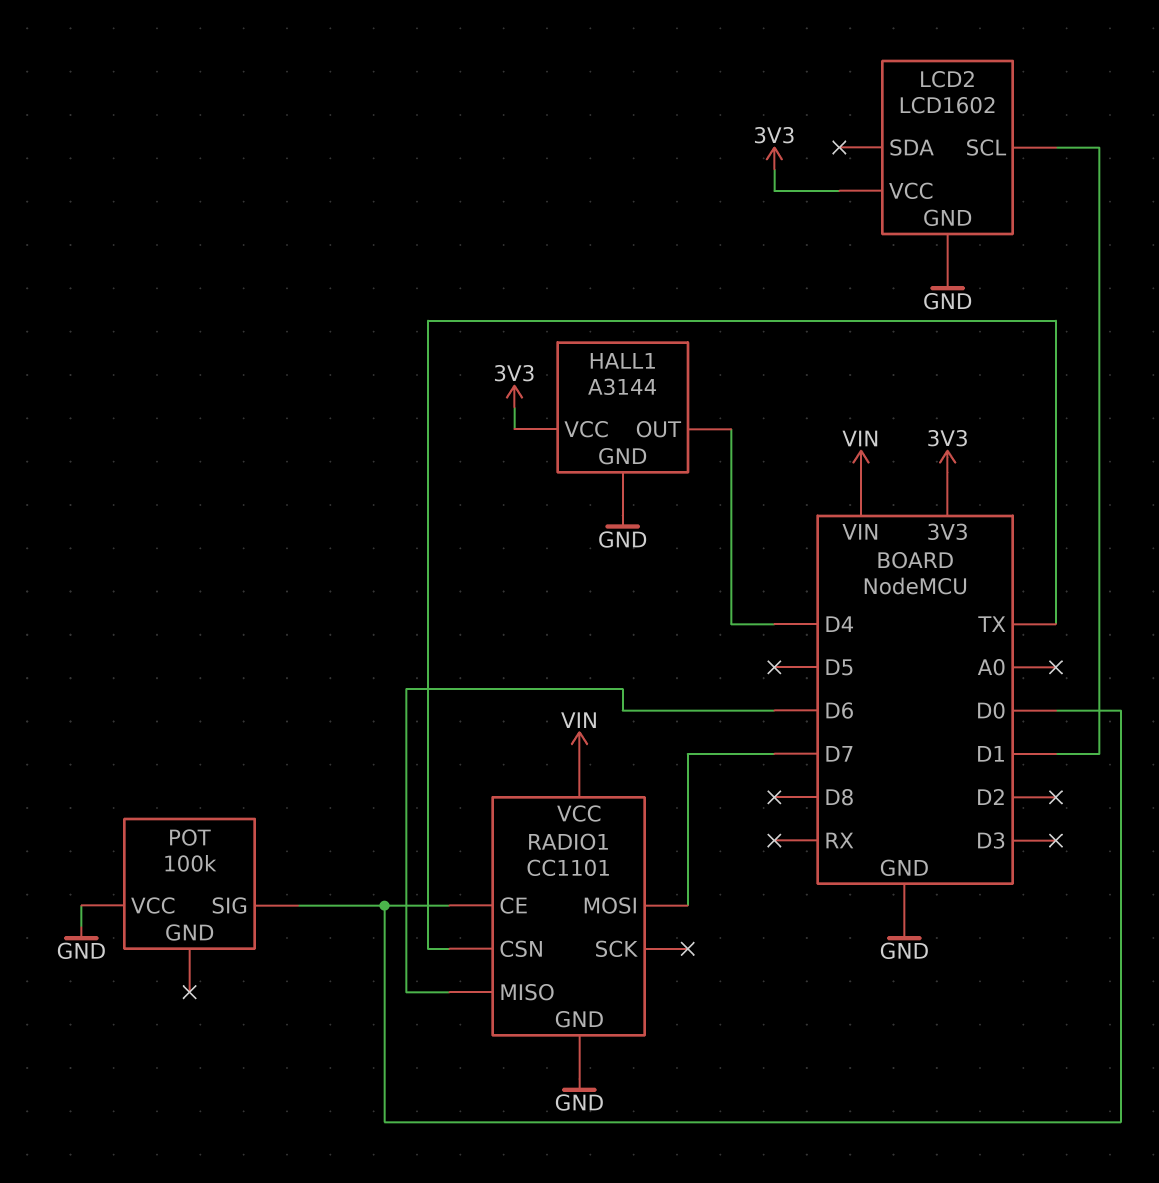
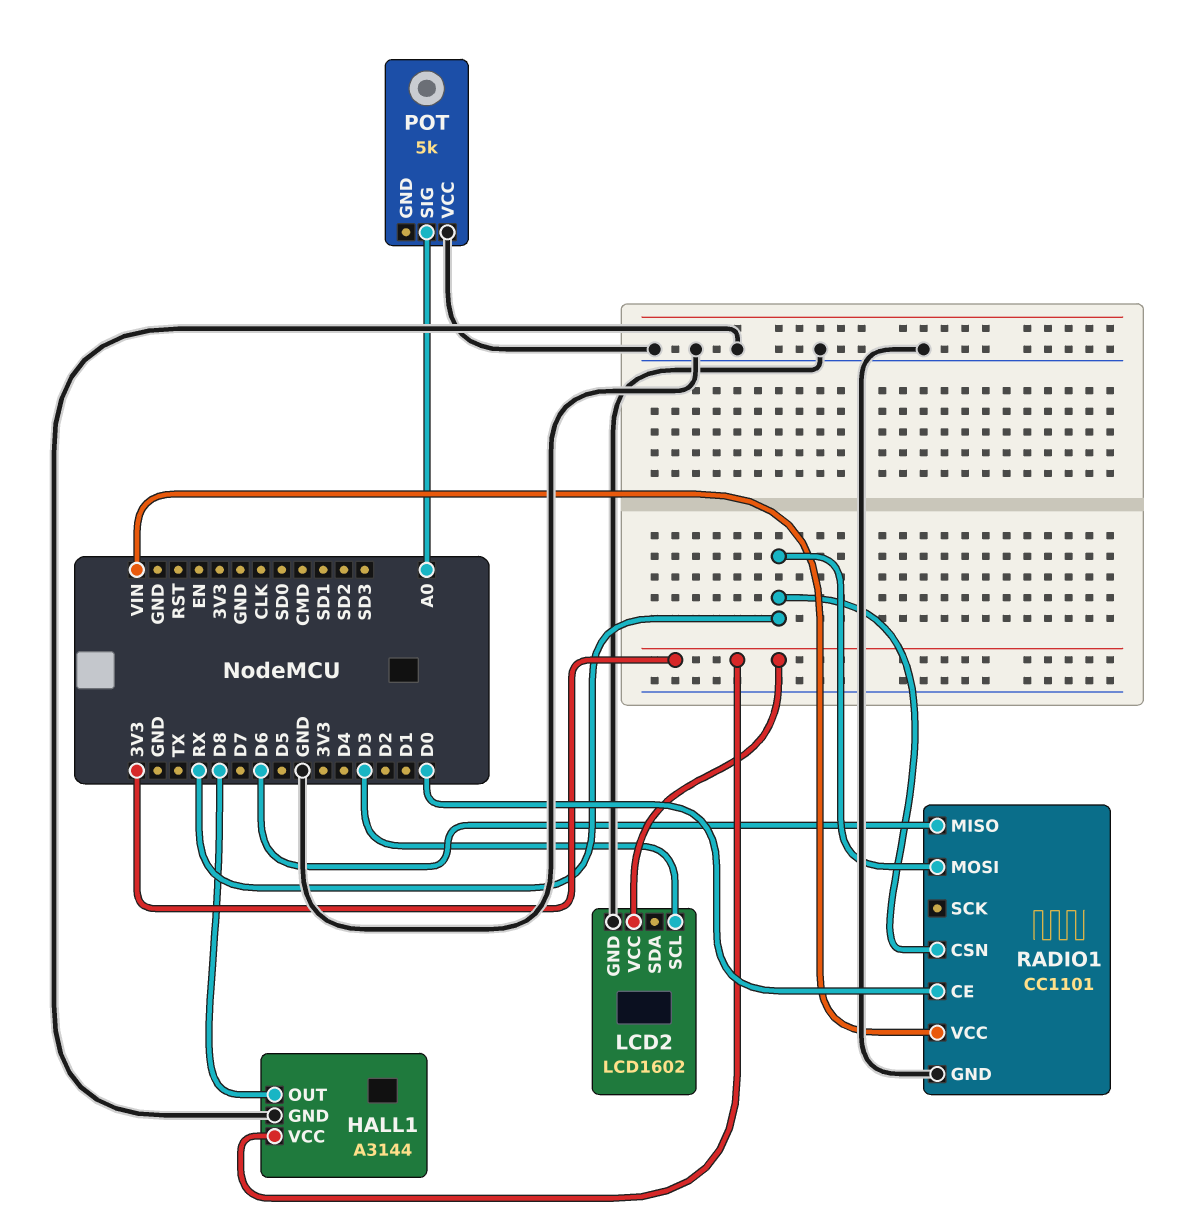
HALL1 pin OUT: D4 -> D8
LCD2 pin SCL: D1 -> D3
POT: 100k -> 5k
POT pin SIG: D0 -> A0
RADIO1 pin CSN: TX -> RX
RADIO1 pin MOSI: D7 -> RX

